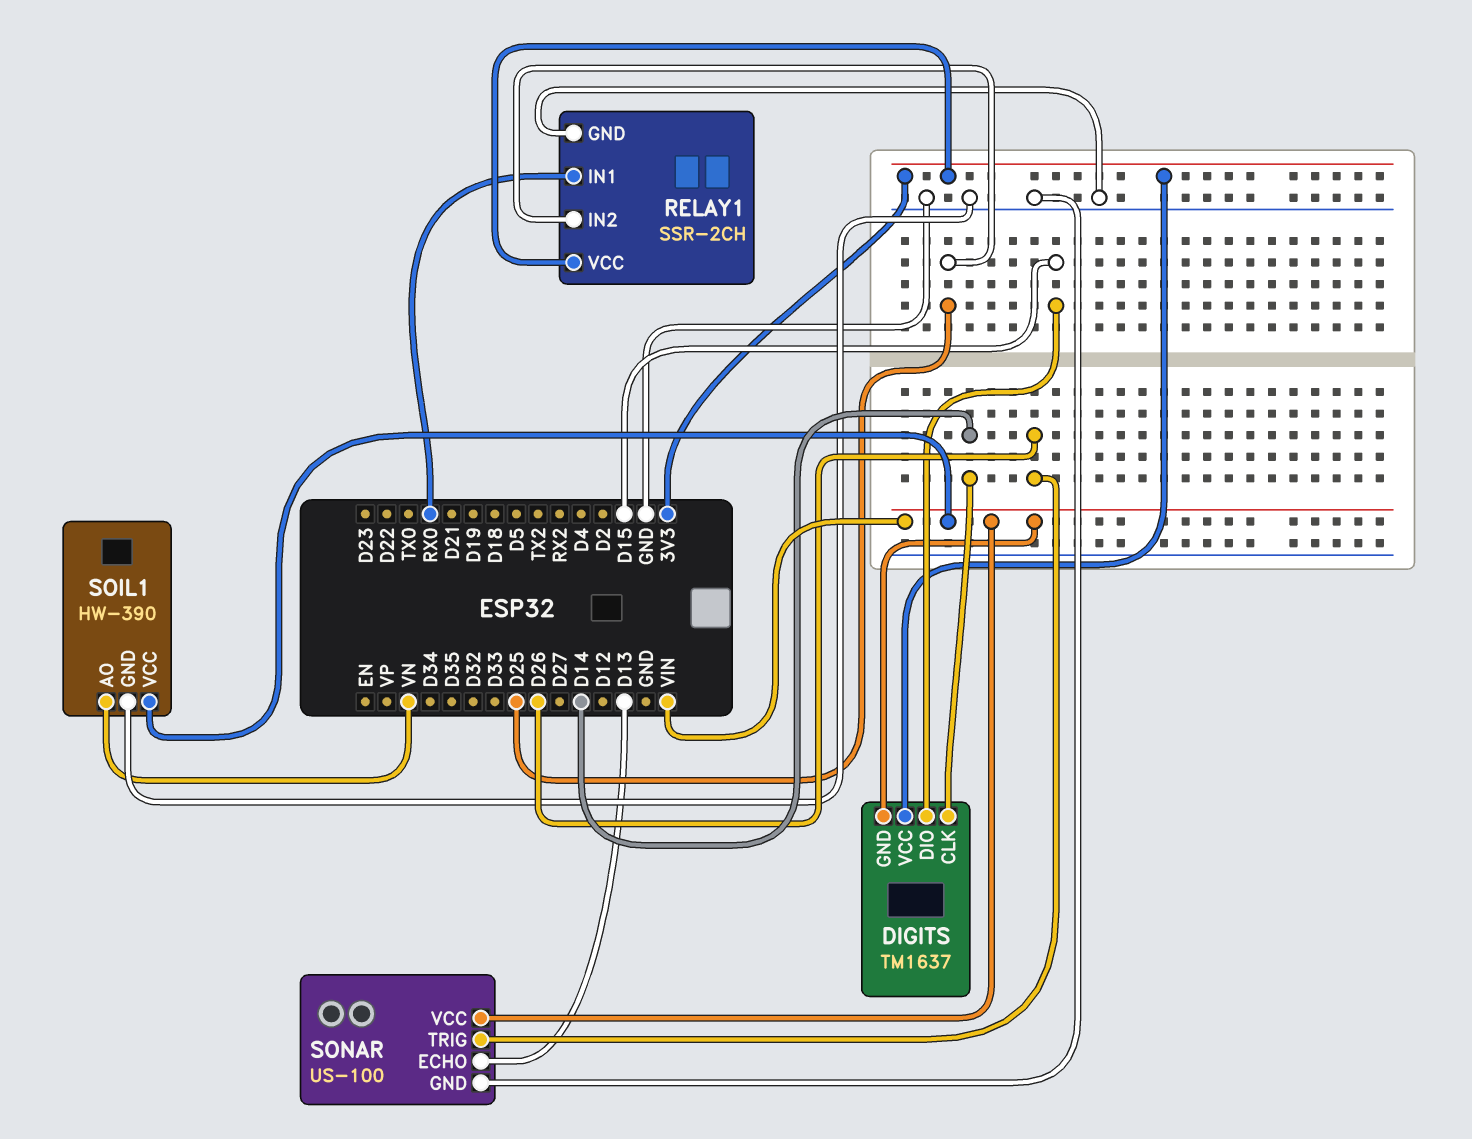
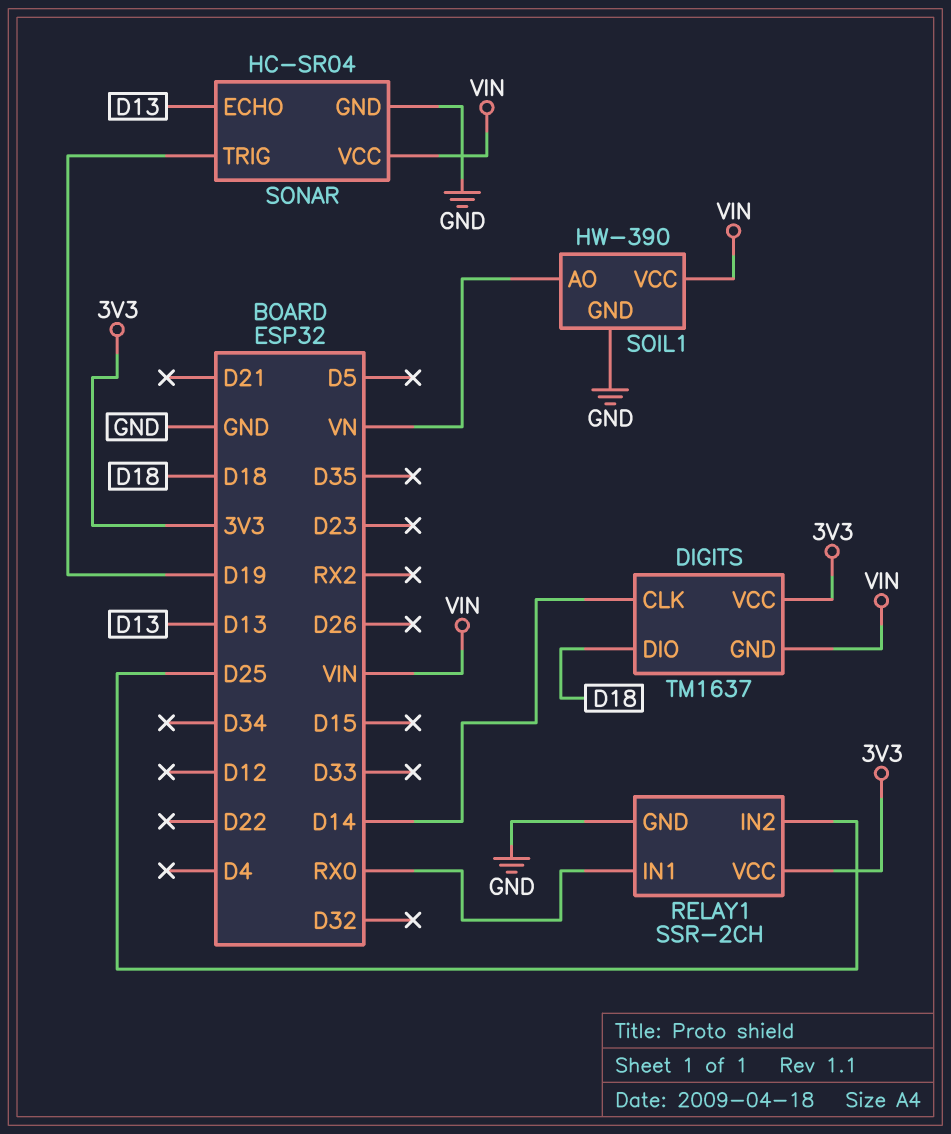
DIGITS pin DIO: D15 -> D18
SONAR: US-100 -> HC-SR04
SONAR pin TRIG: D26 -> D19

